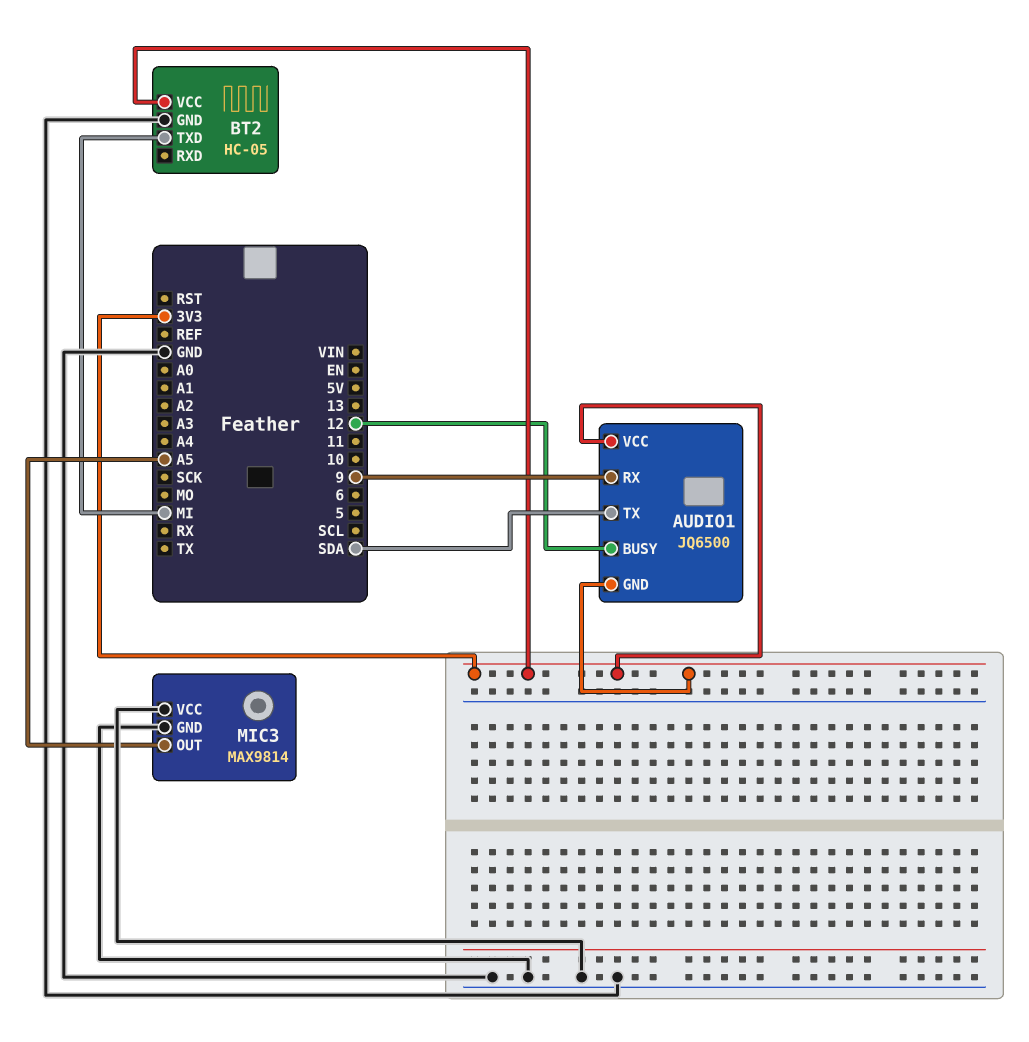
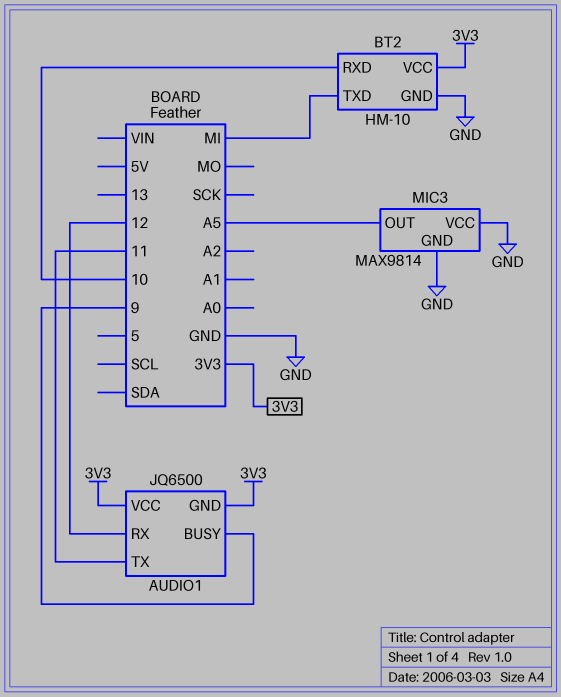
AUDIO1 pin BUSY: 12 -> 9
AUDIO1 pin RX: 9 -> 12
AUDIO1 pin TX: SDA -> 11
BT2: HC-05 -> HM-10
BT2 pin RXD: none -> 10

